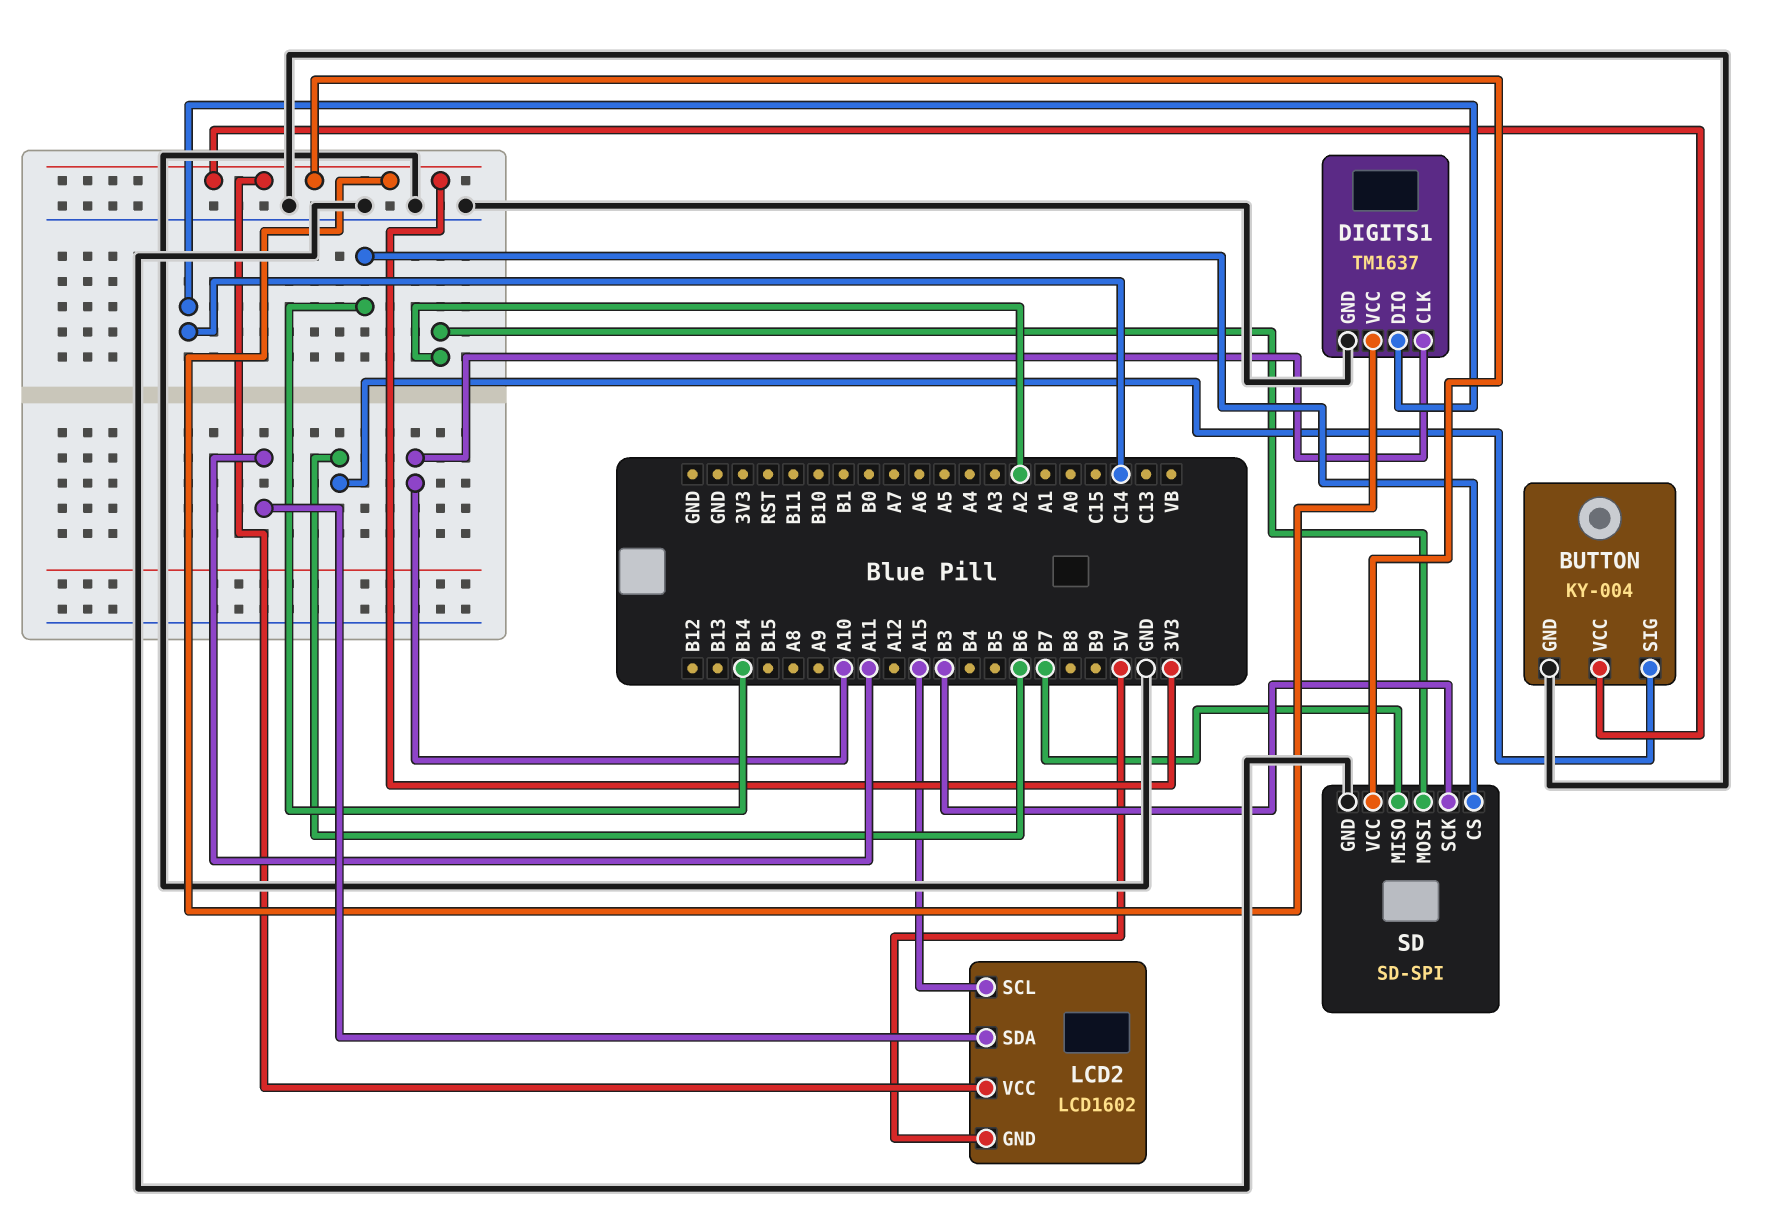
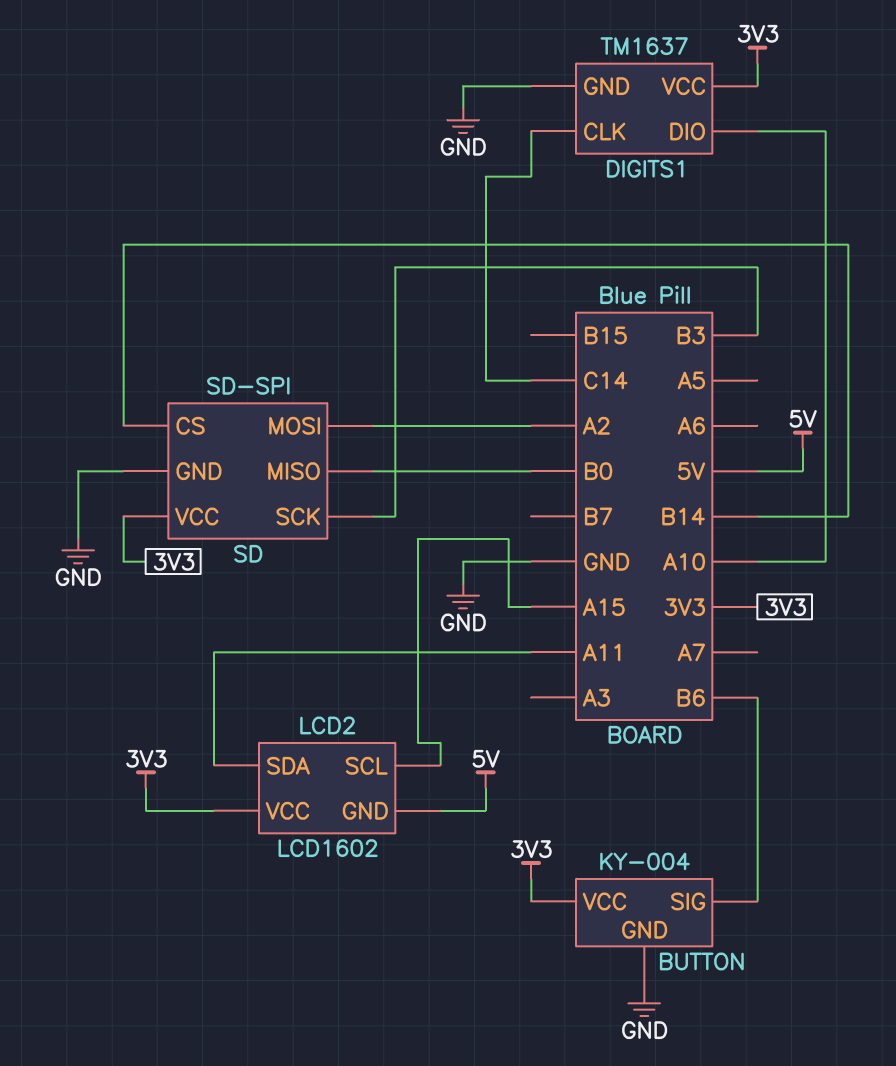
DIGITS1 pin CLK: A10 -> C14
DIGITS1 pin DIO: C14 -> A10
SD pin MISO: B7 -> B0

